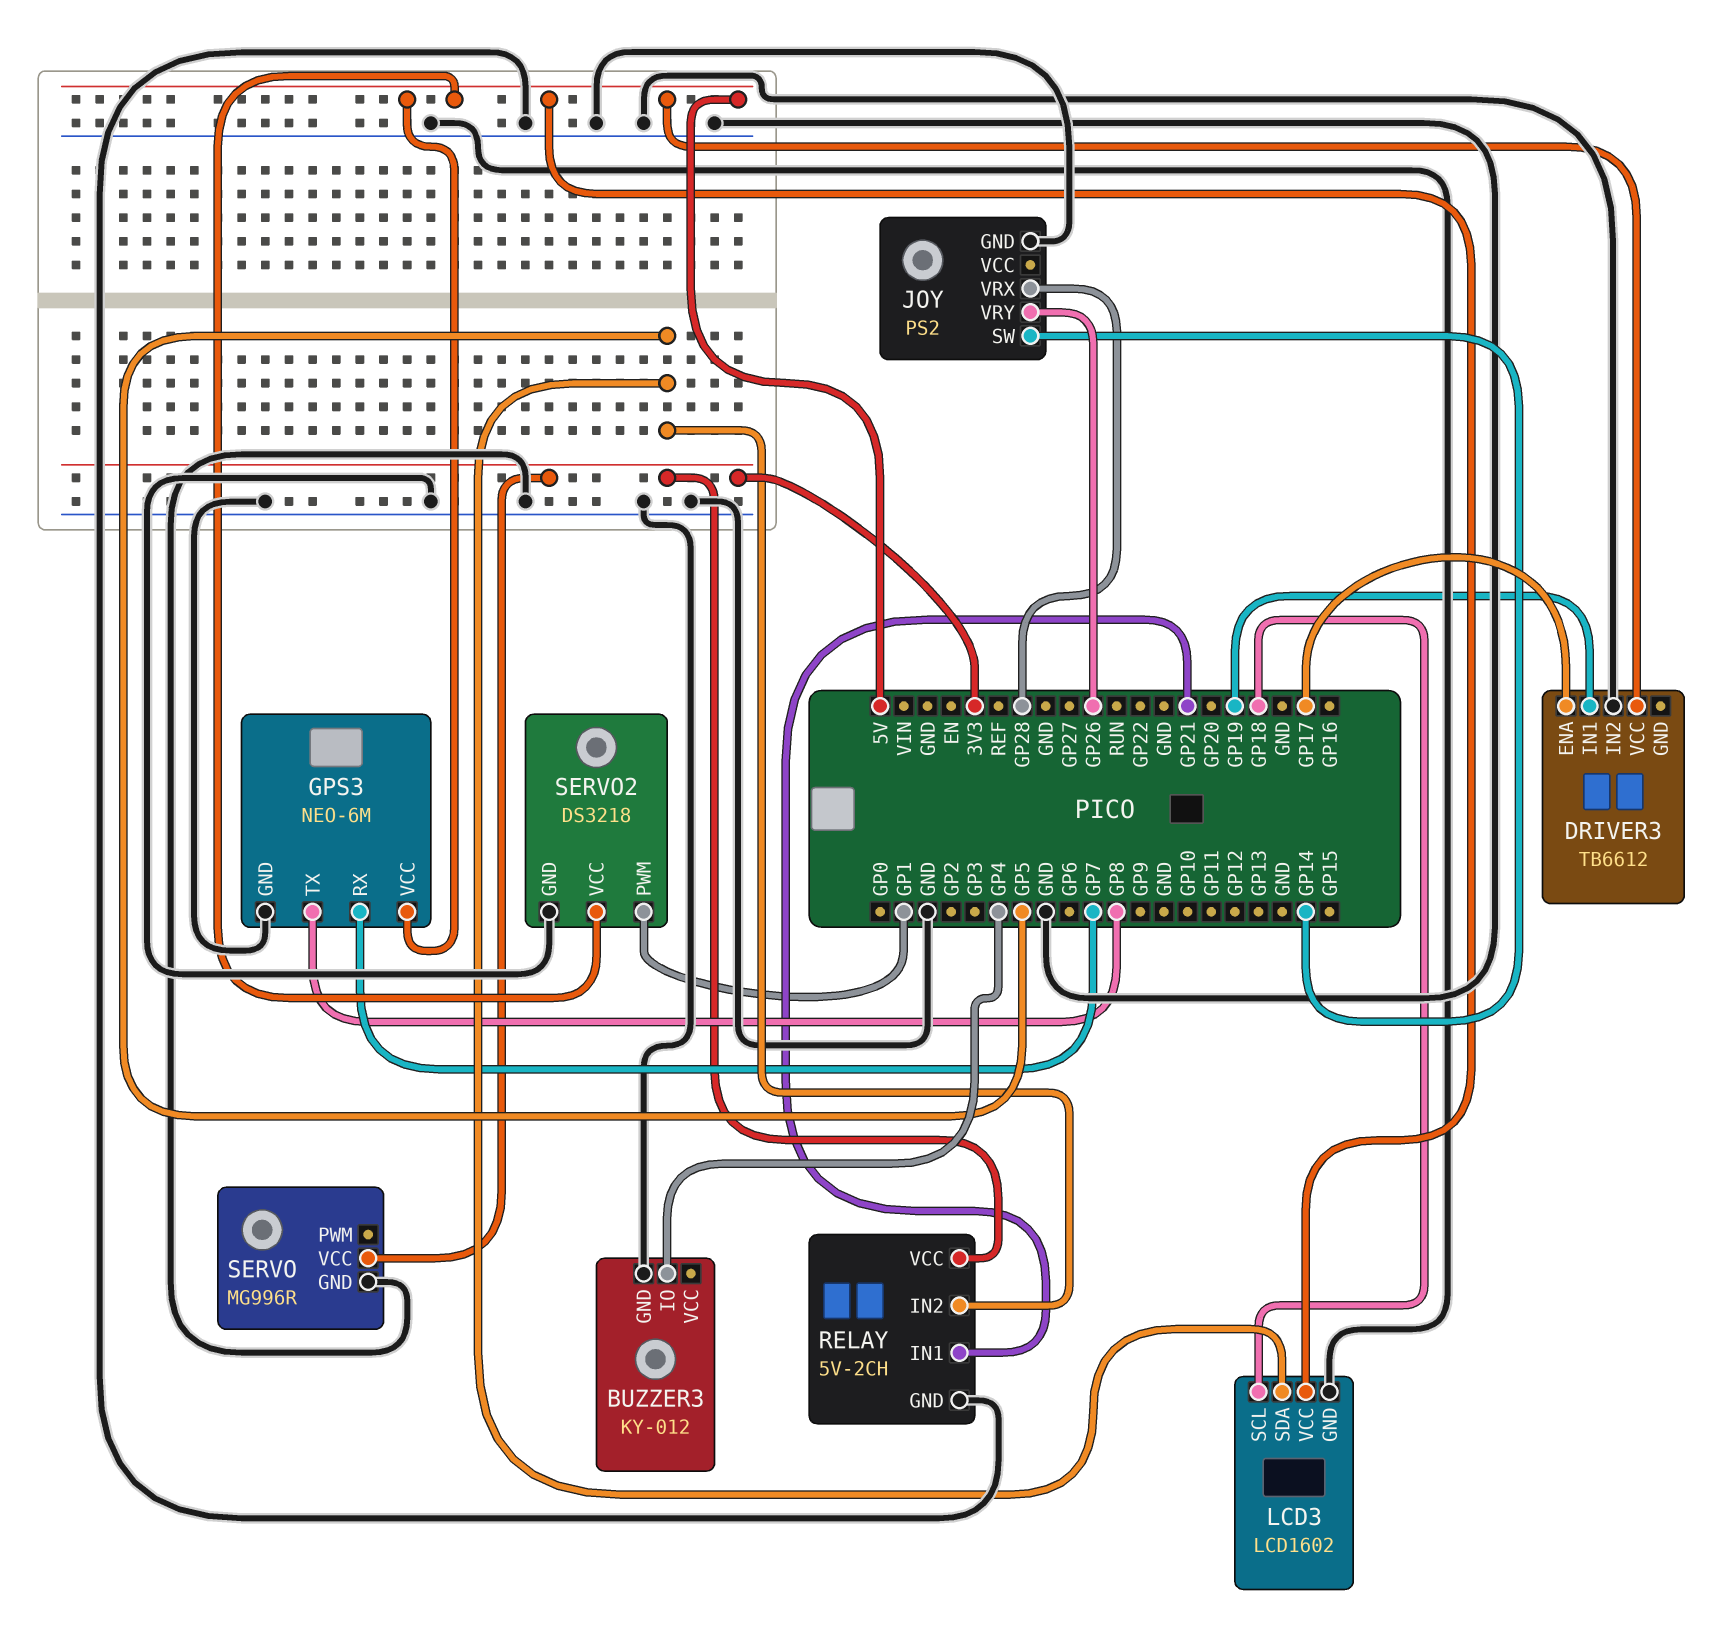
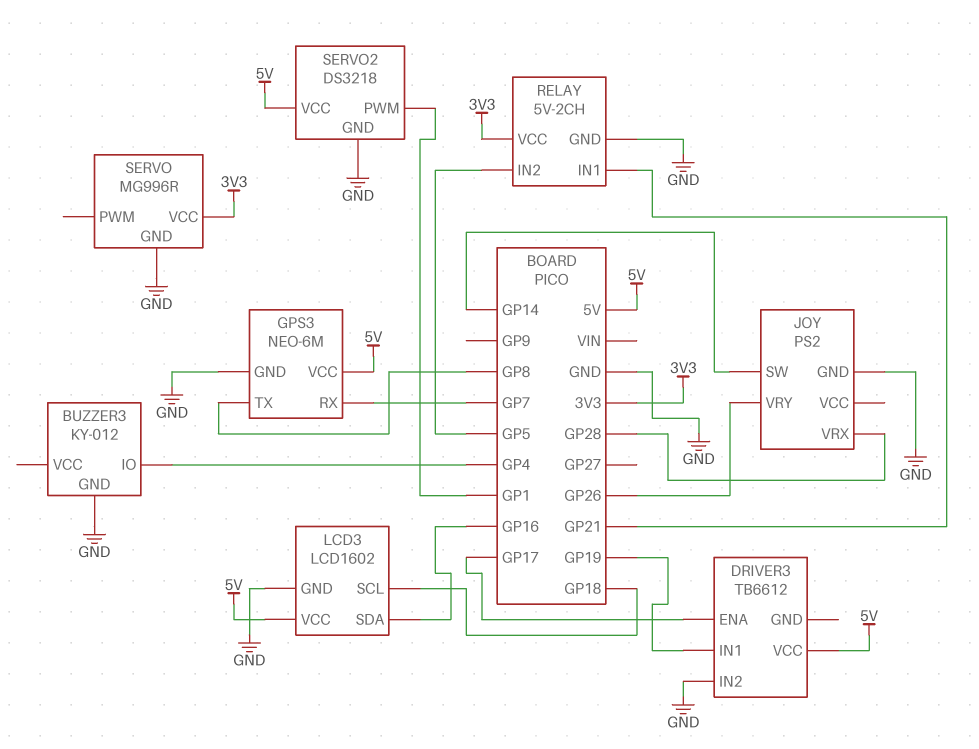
LCD3 pin SDA: GP5 -> GP16

